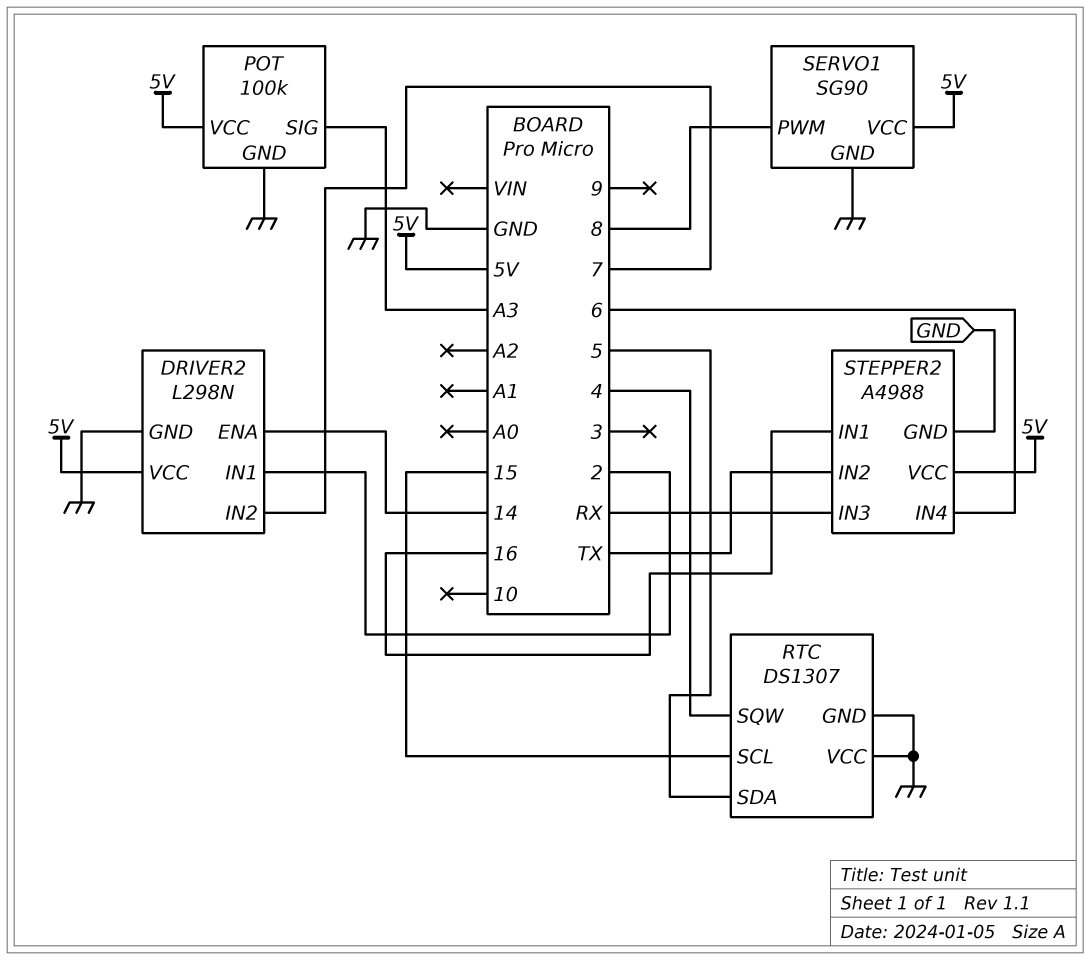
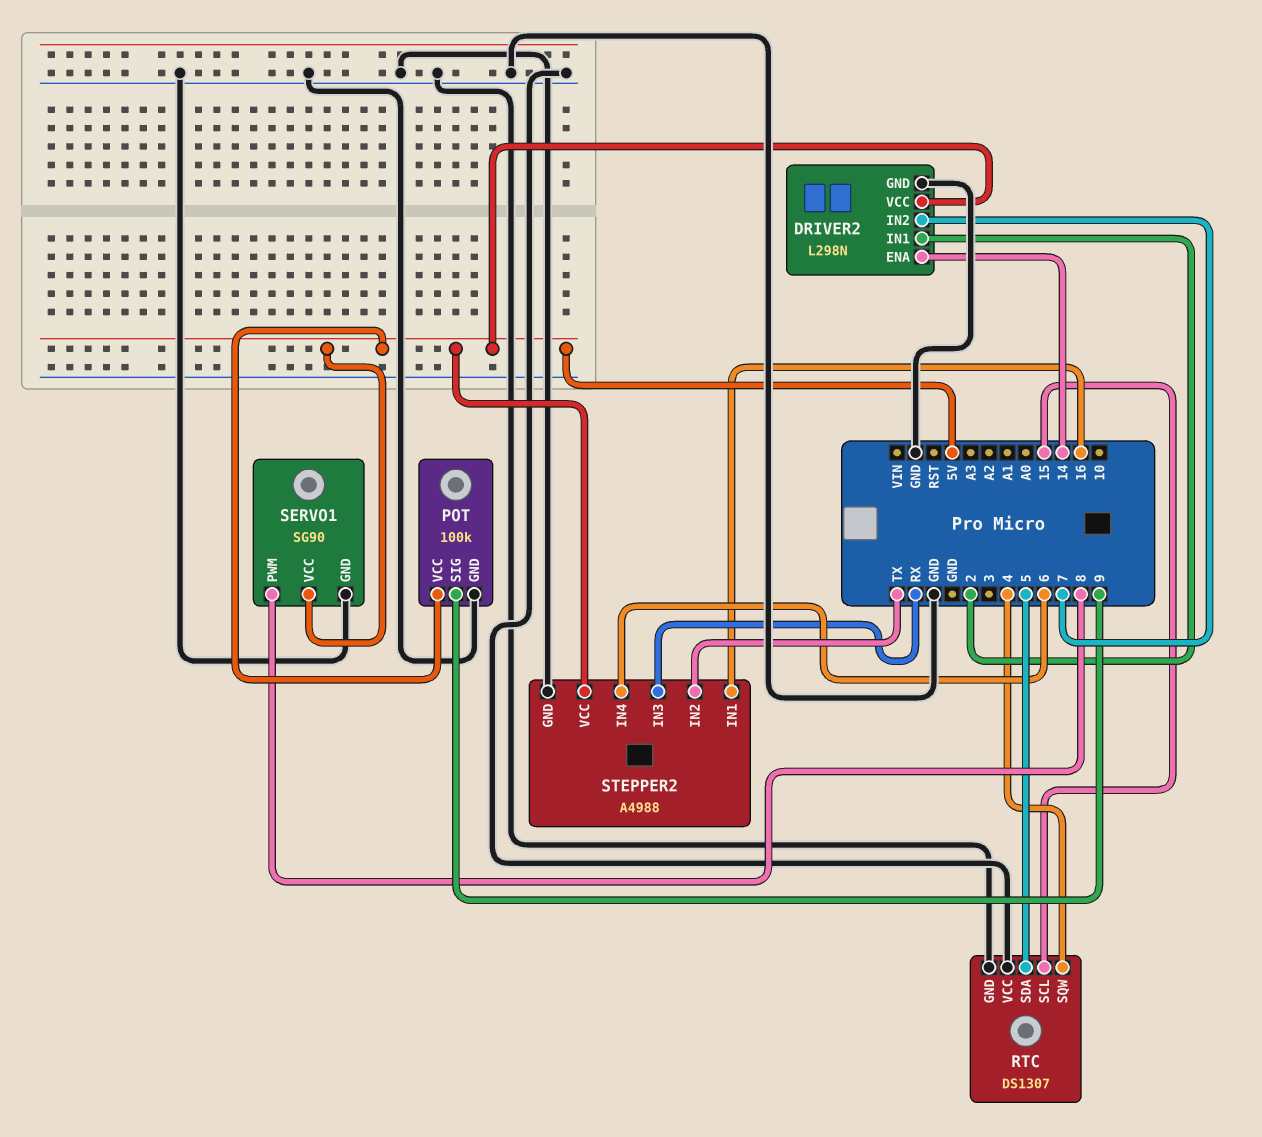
POT pin SIG: A3 -> 9

